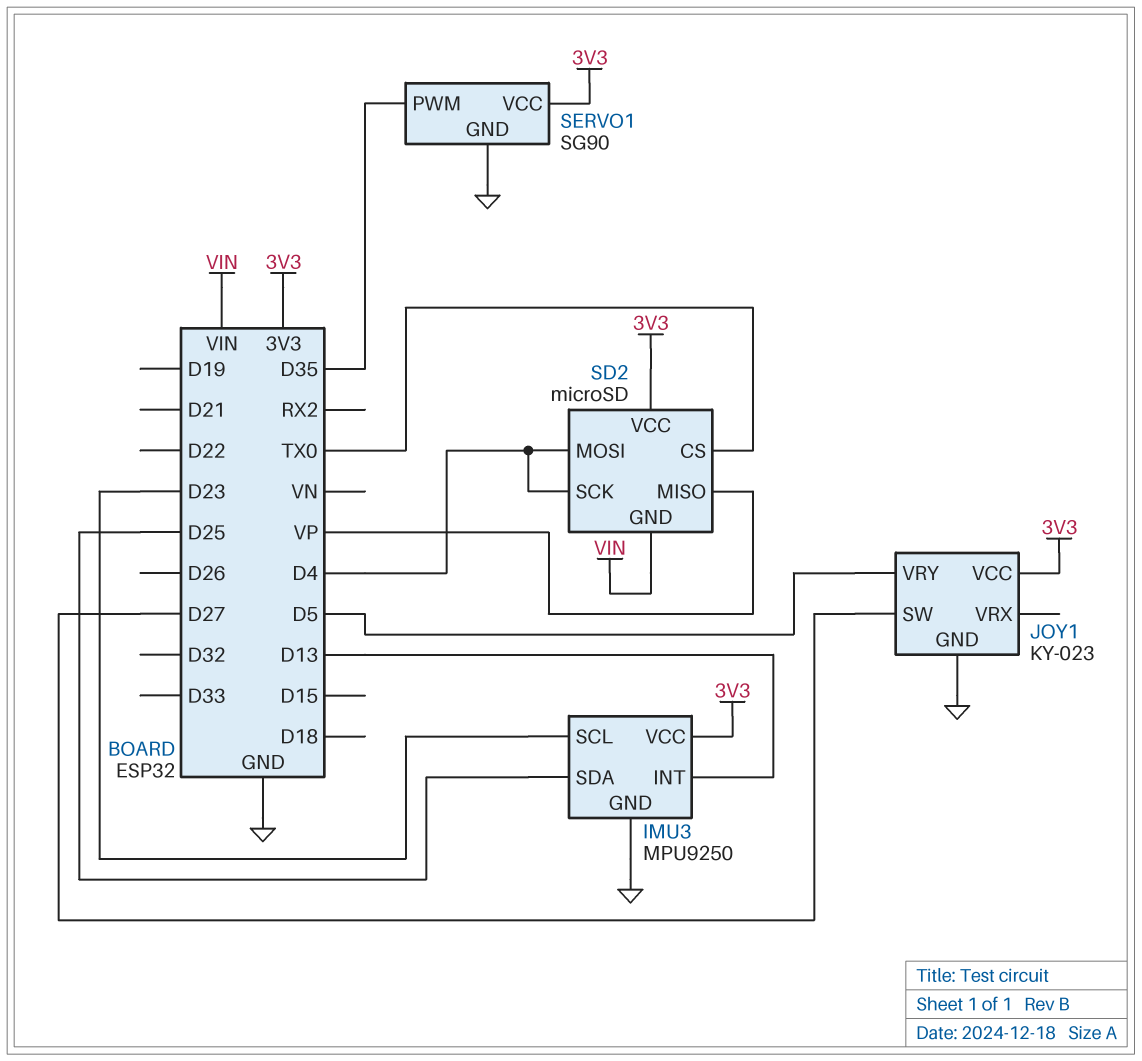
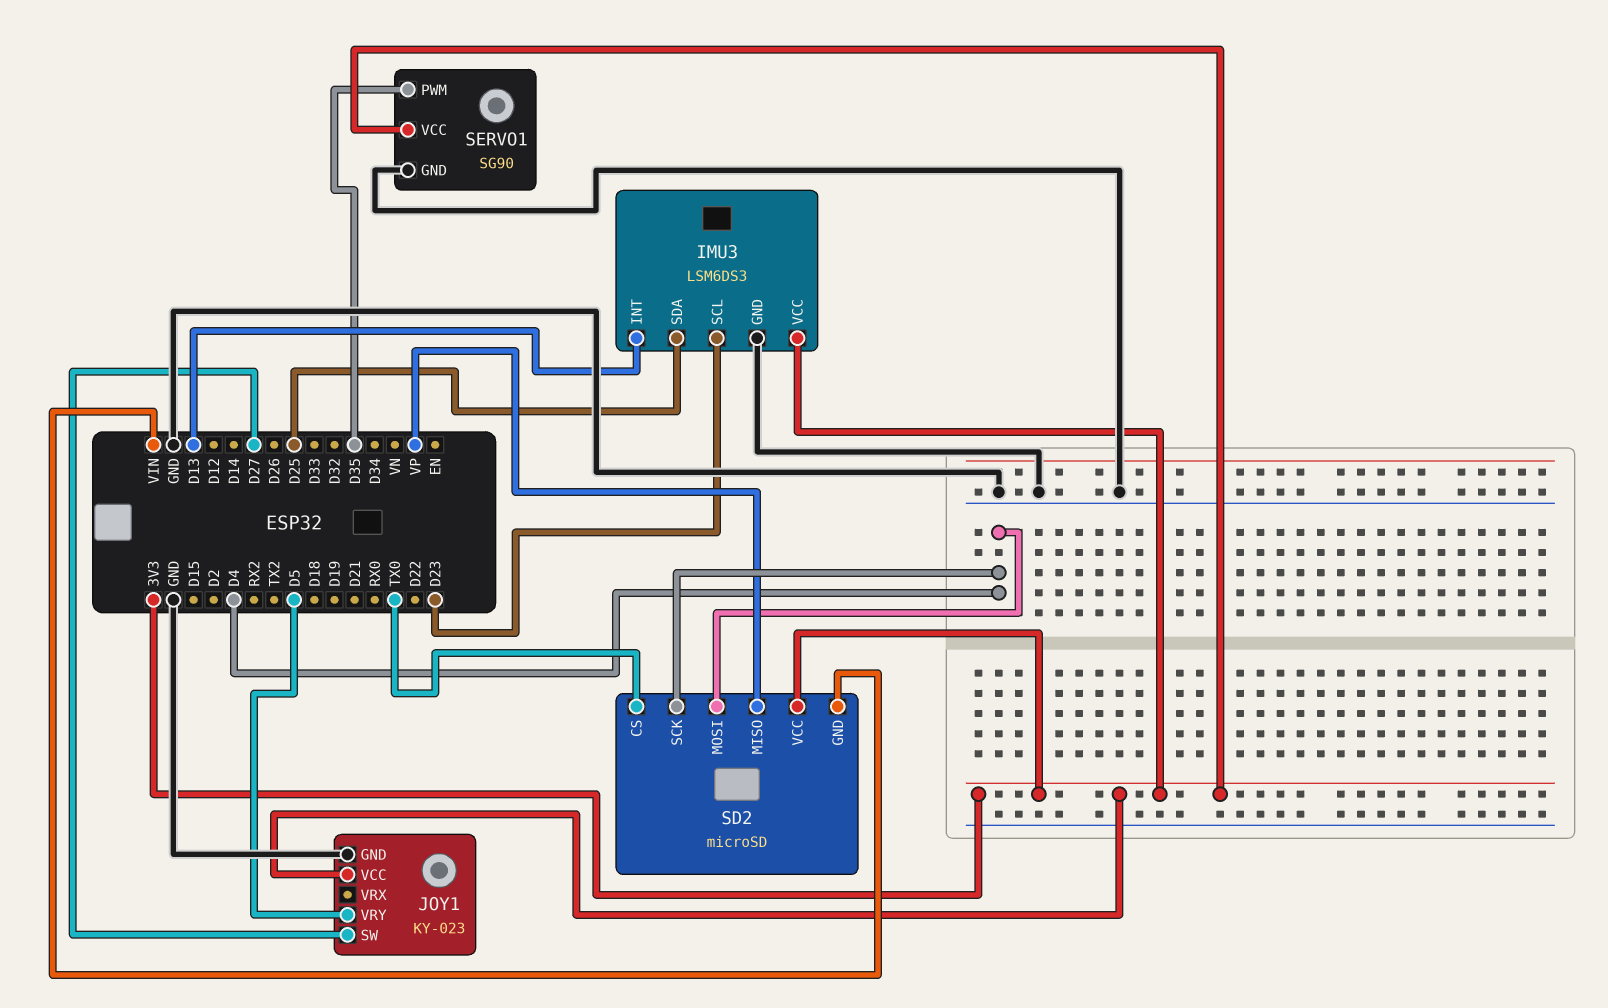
IMU3: MPU9250 -> LSM6DS3

